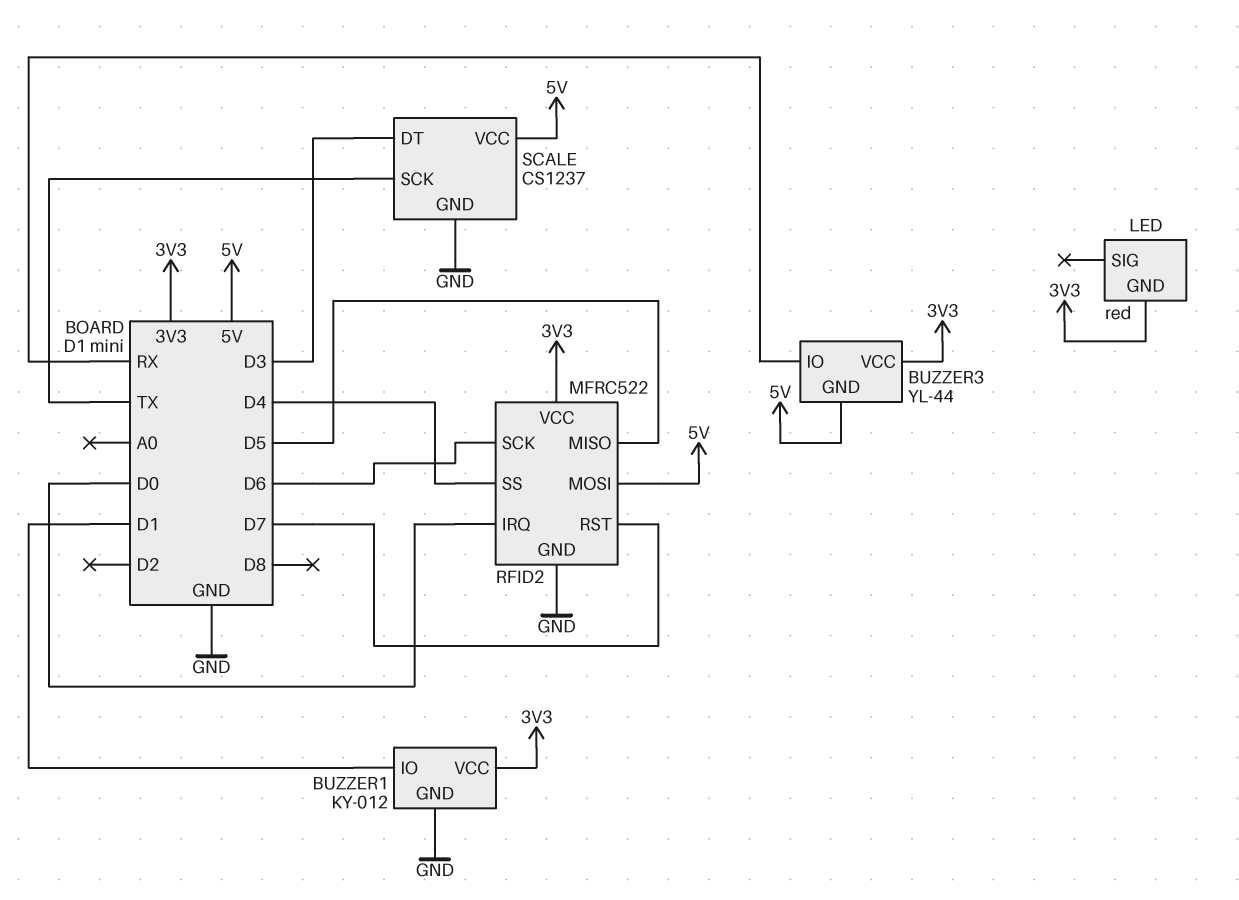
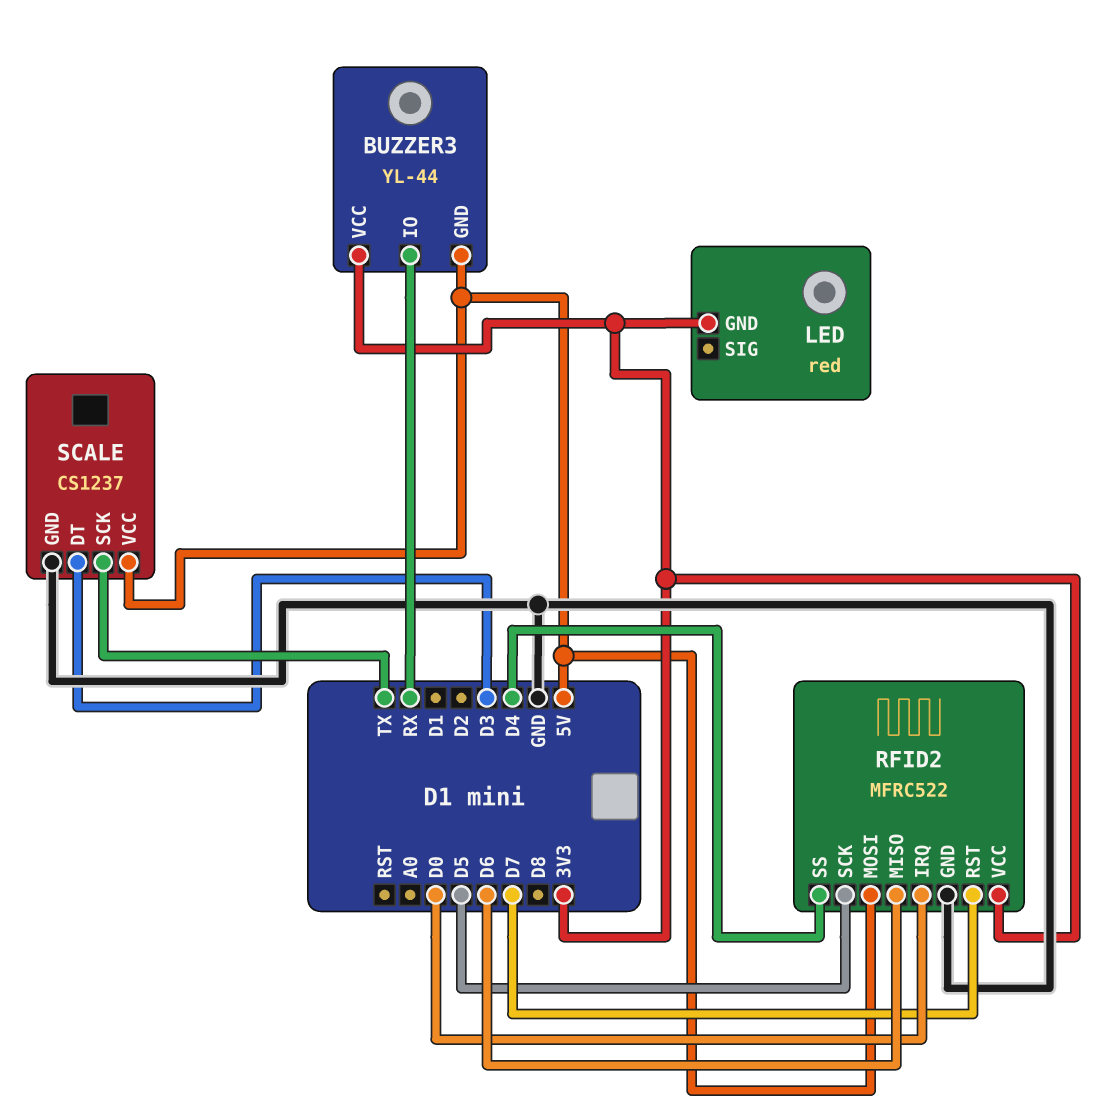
BUZZER1: KY-012 -> none
BUZZER1 pin GND: GND -> none
BUZZER1 pin IO: D1 -> none
BUZZER1 pin VCC: 3V3 -> none
RFID2 pin MISO: D5 -> D6
RFID2 pin SCK: D6 -> D5

